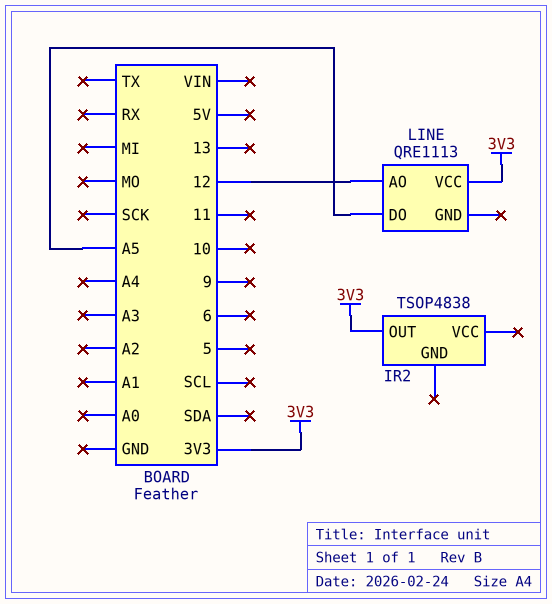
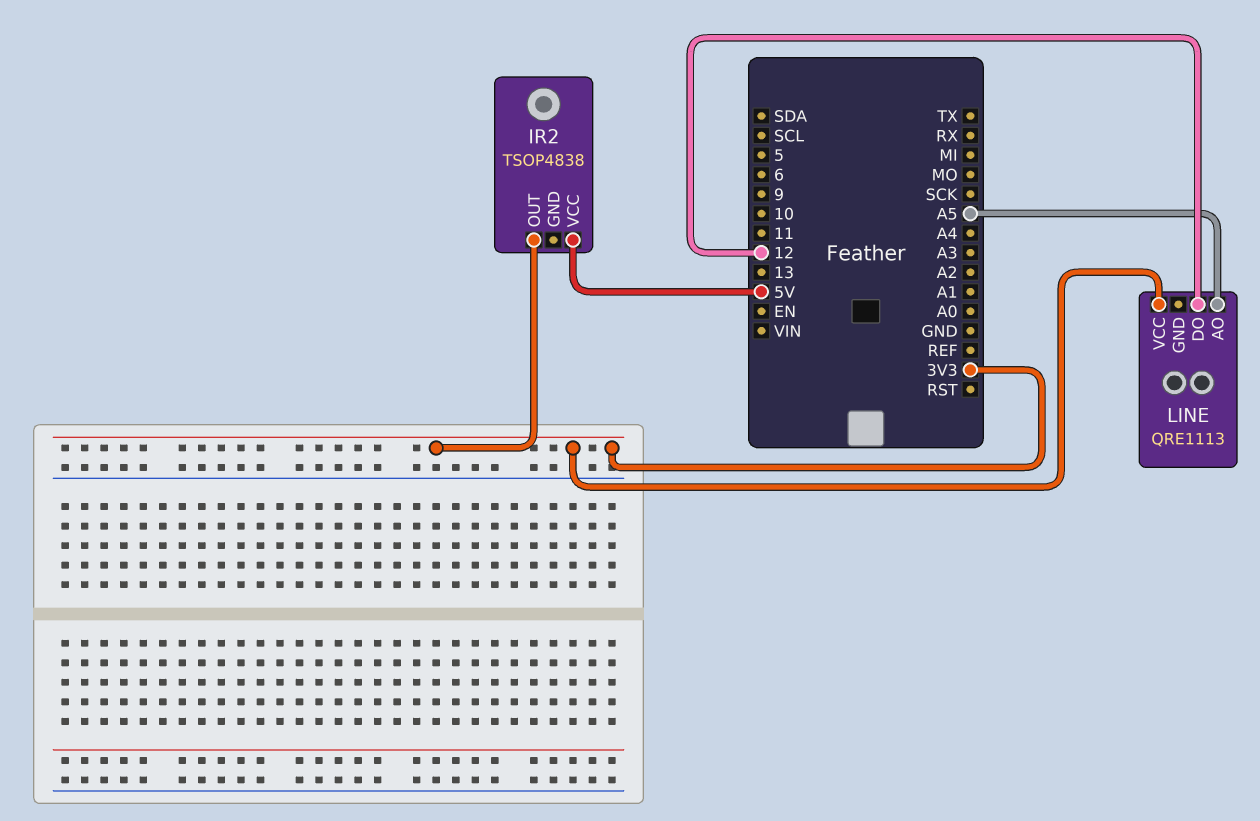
IR2 pin VCC: none -> 5V
LINE pin AO: 12 -> A5
LINE pin DO: A5 -> 12

